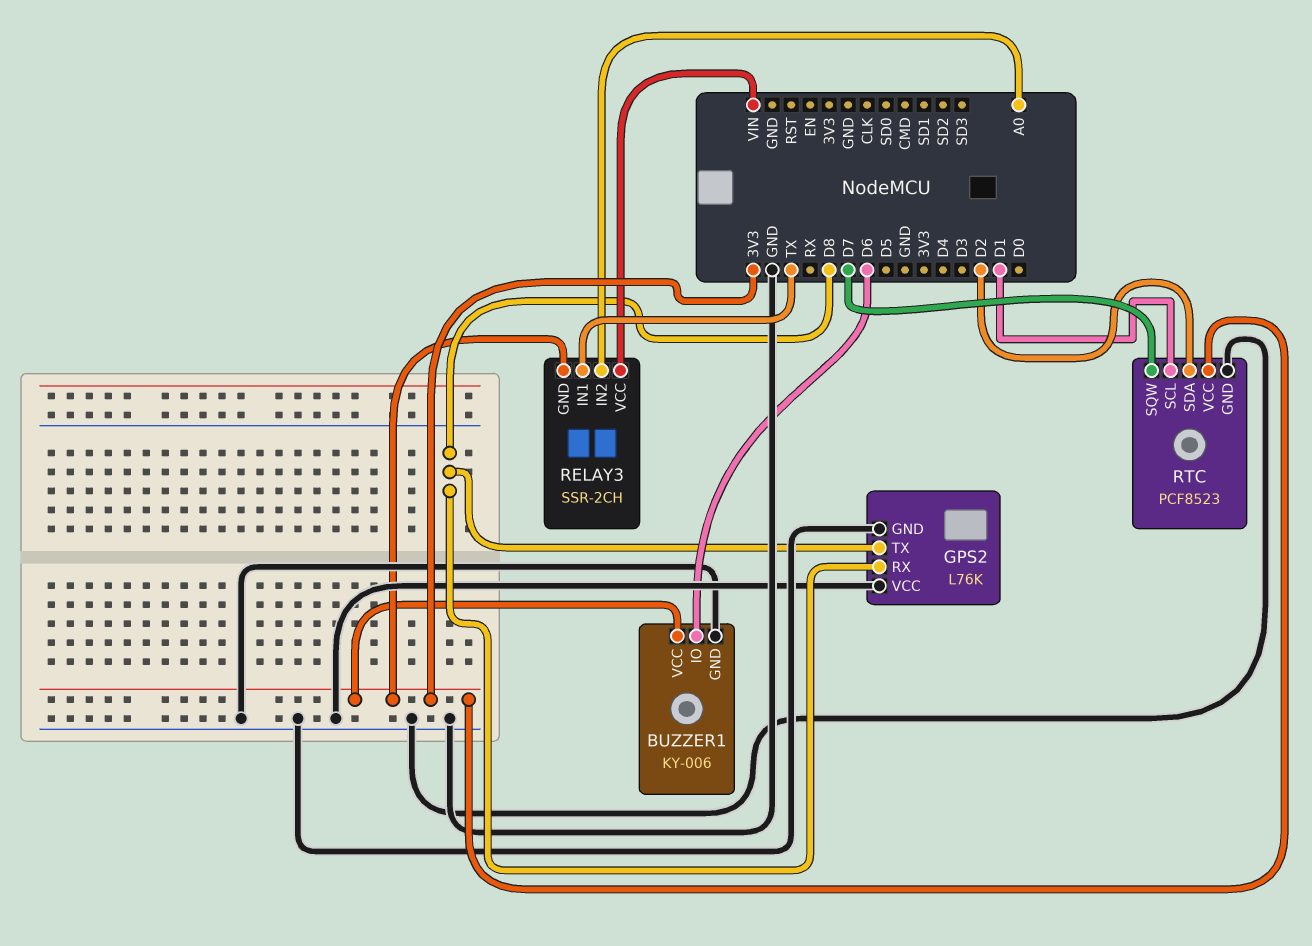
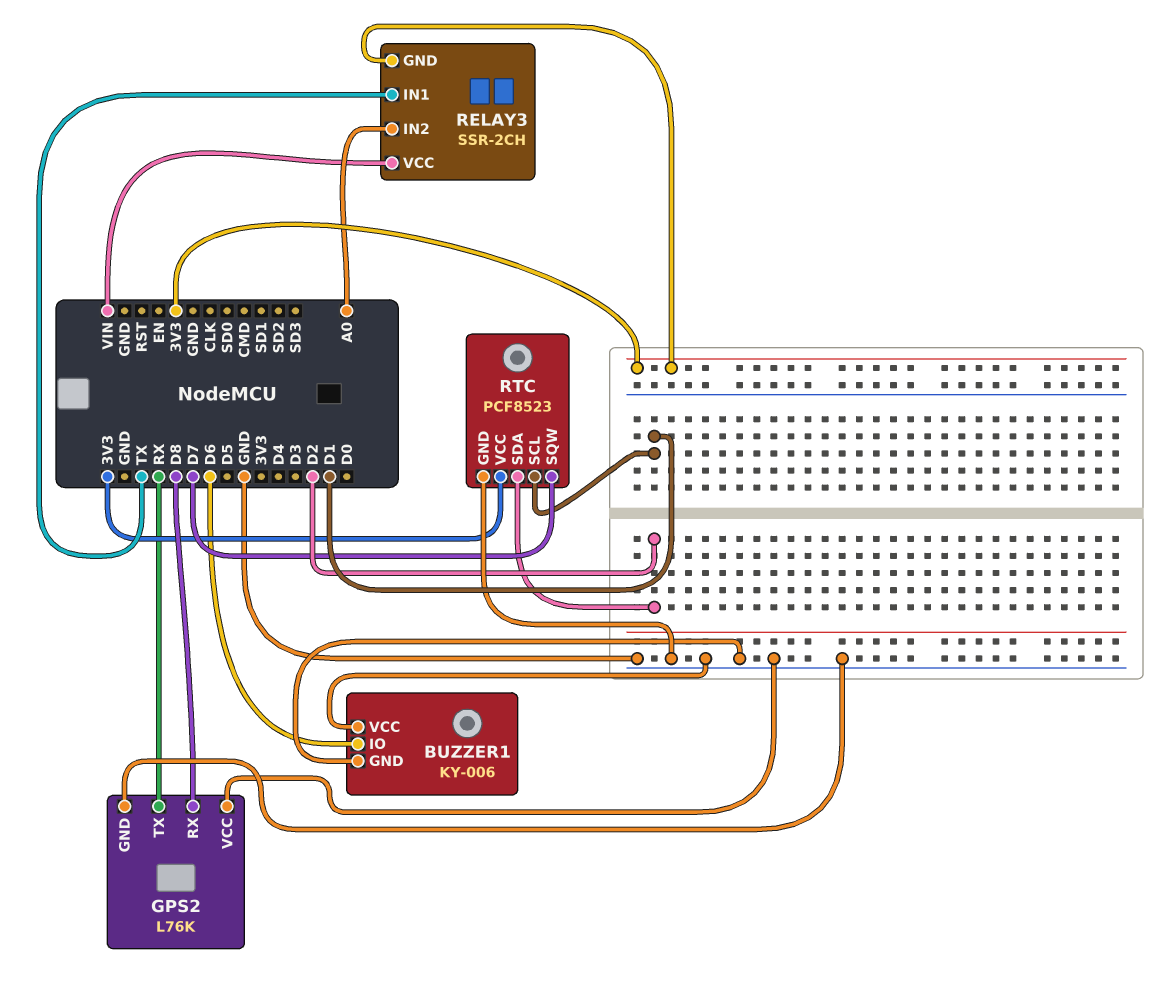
BUZZER1 pin VCC: 3V3 -> GND
GPS2 pin TX: D8 -> RX

